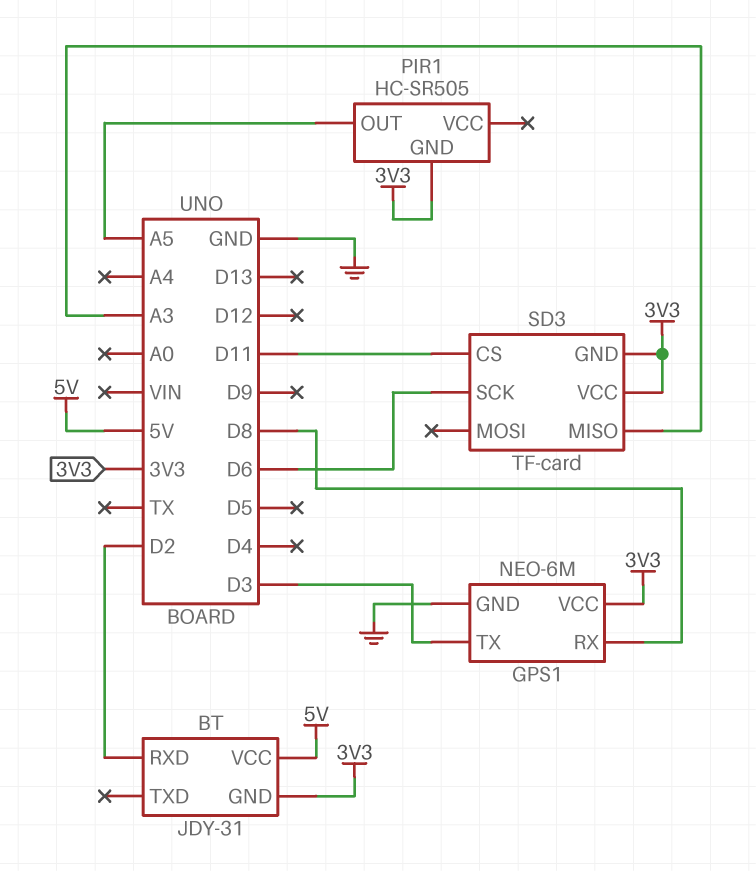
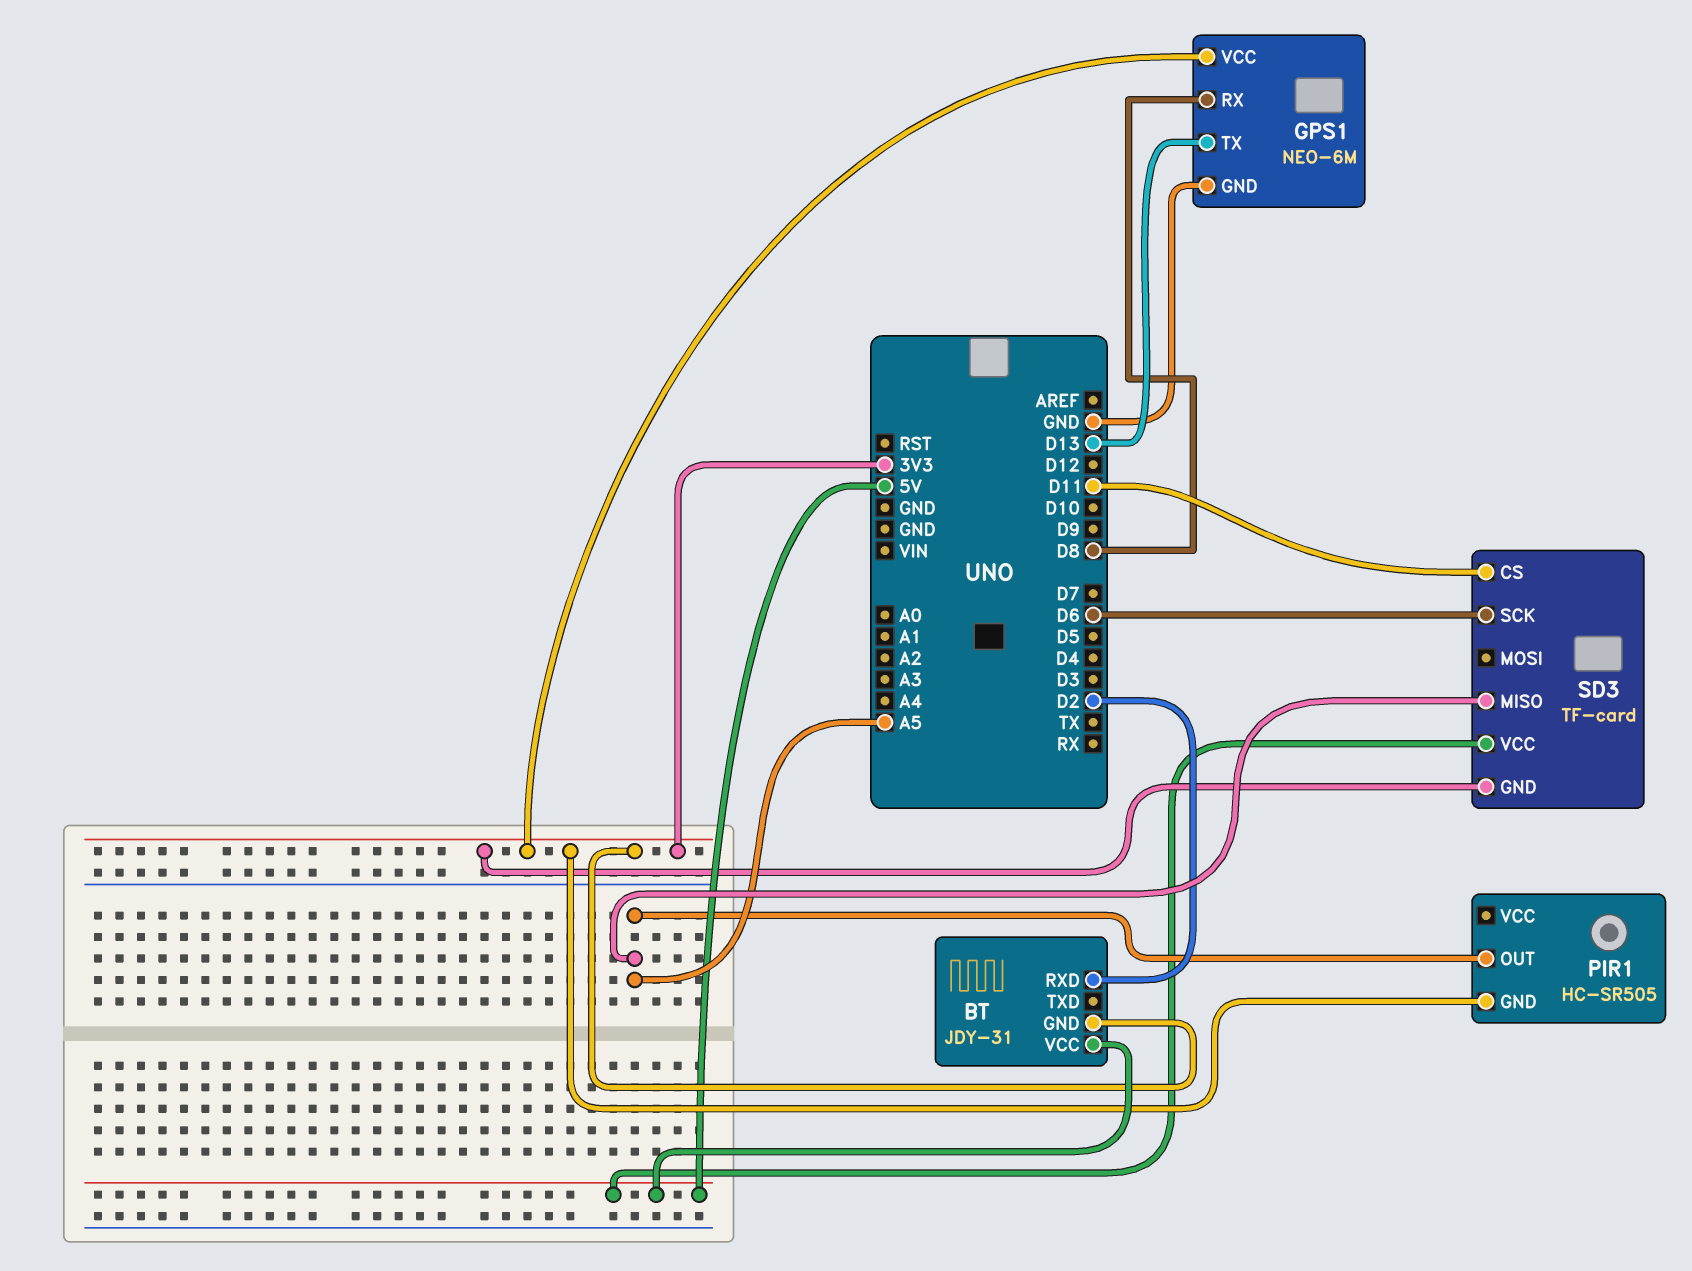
GPS1 pin TX: D3 -> D13
SD3 pin MISO: A3 -> A5
SD3 pin VCC: 3V3 -> 5V

